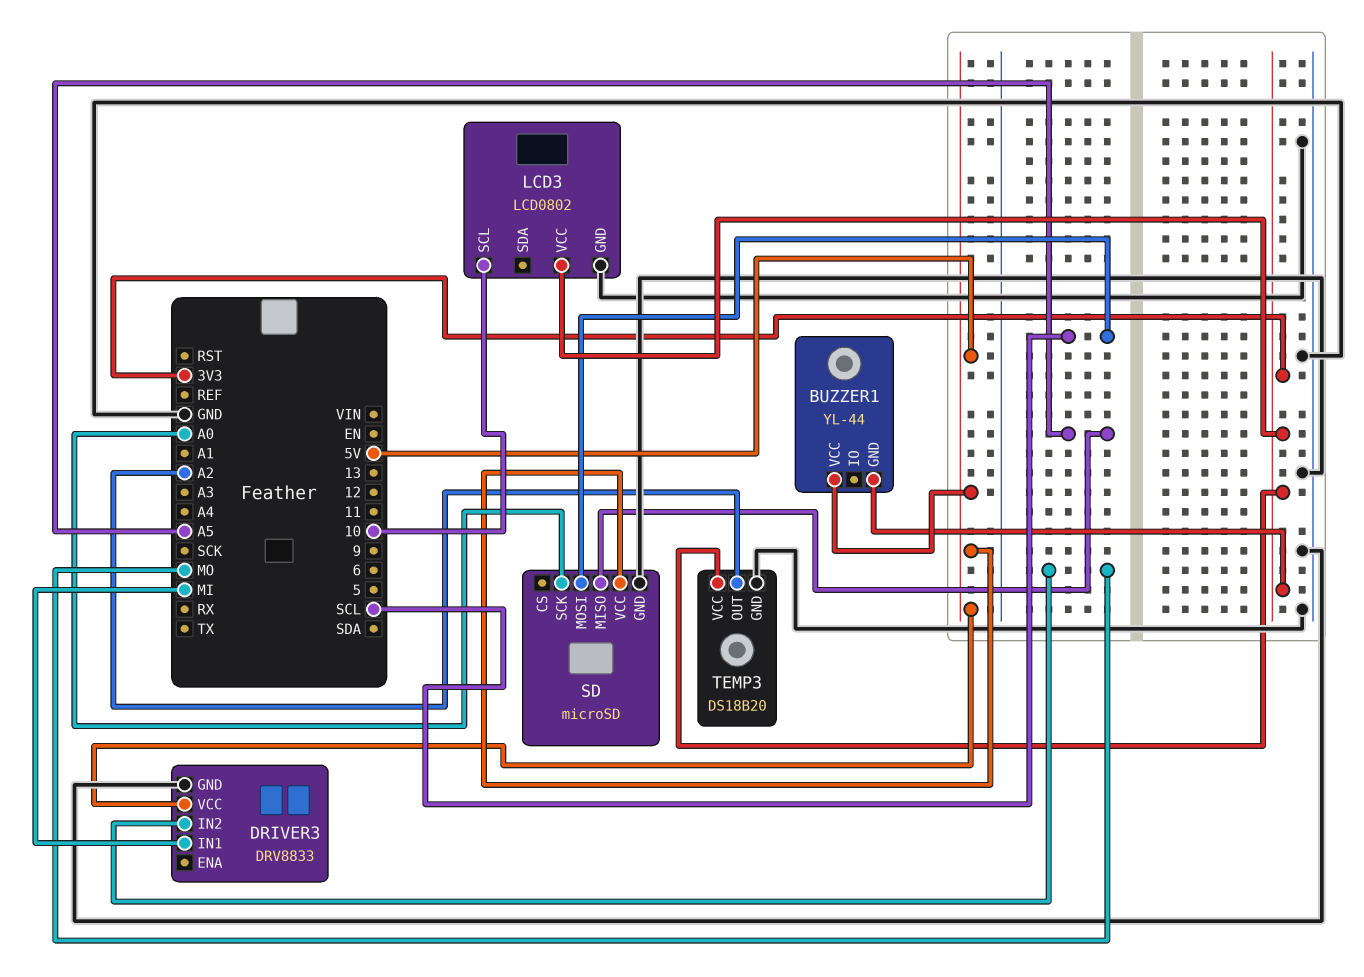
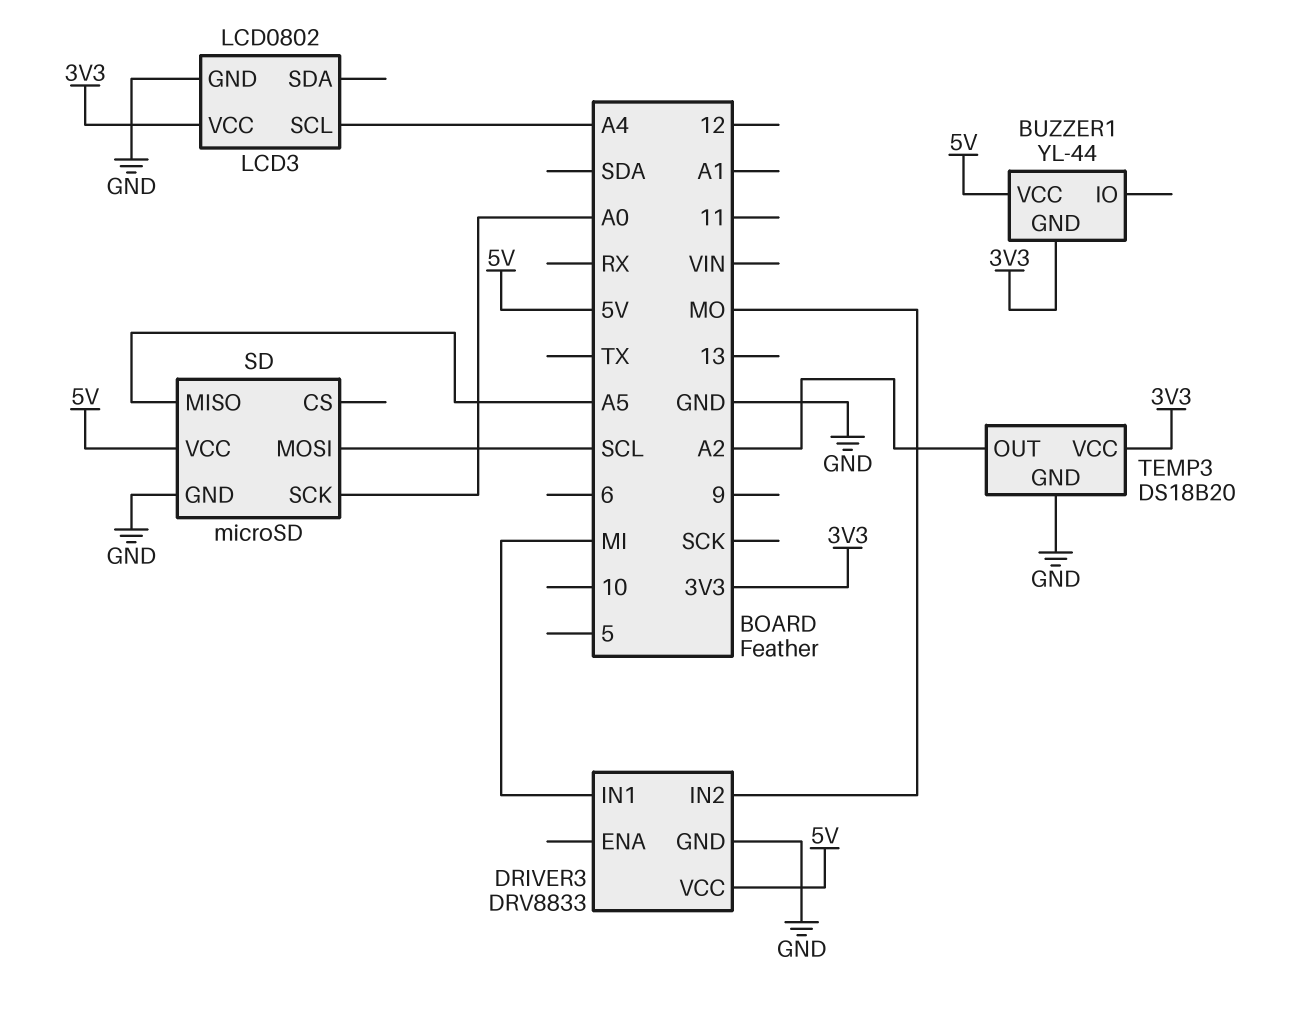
LCD3 pin SCL: 10 -> A4

